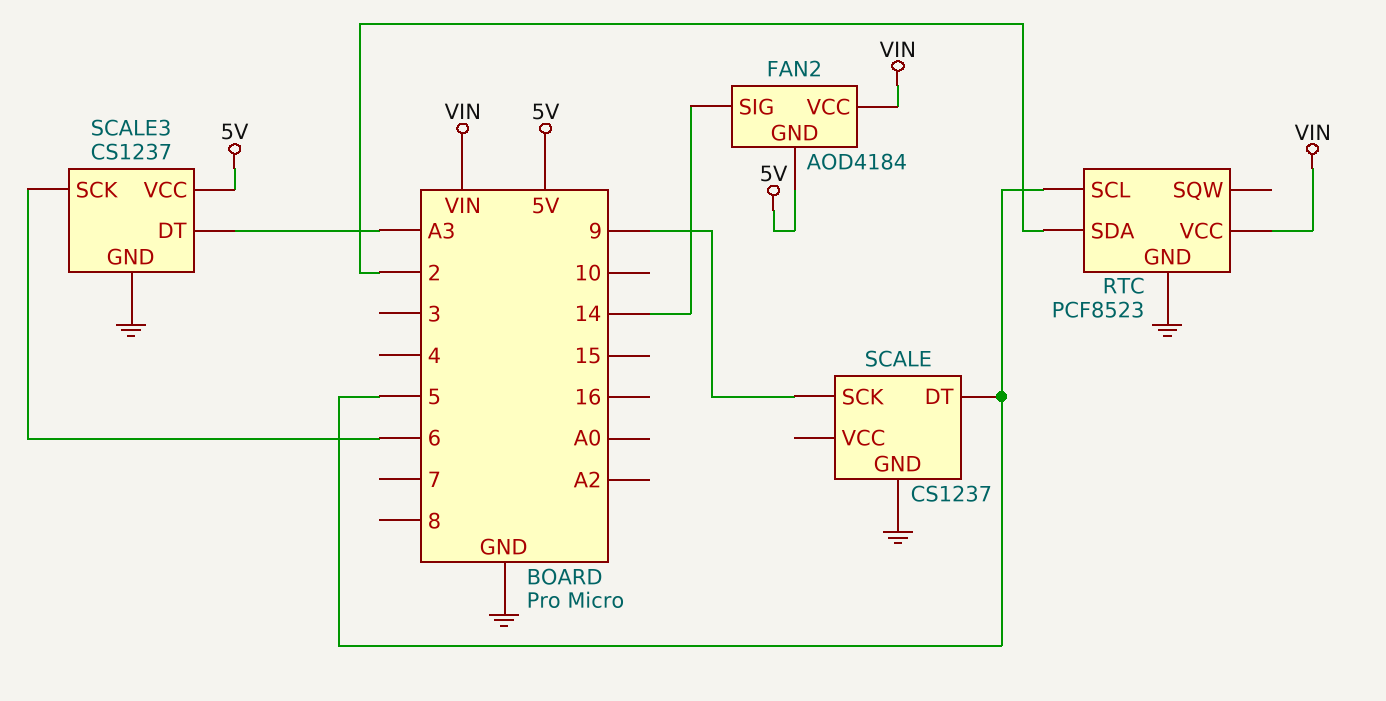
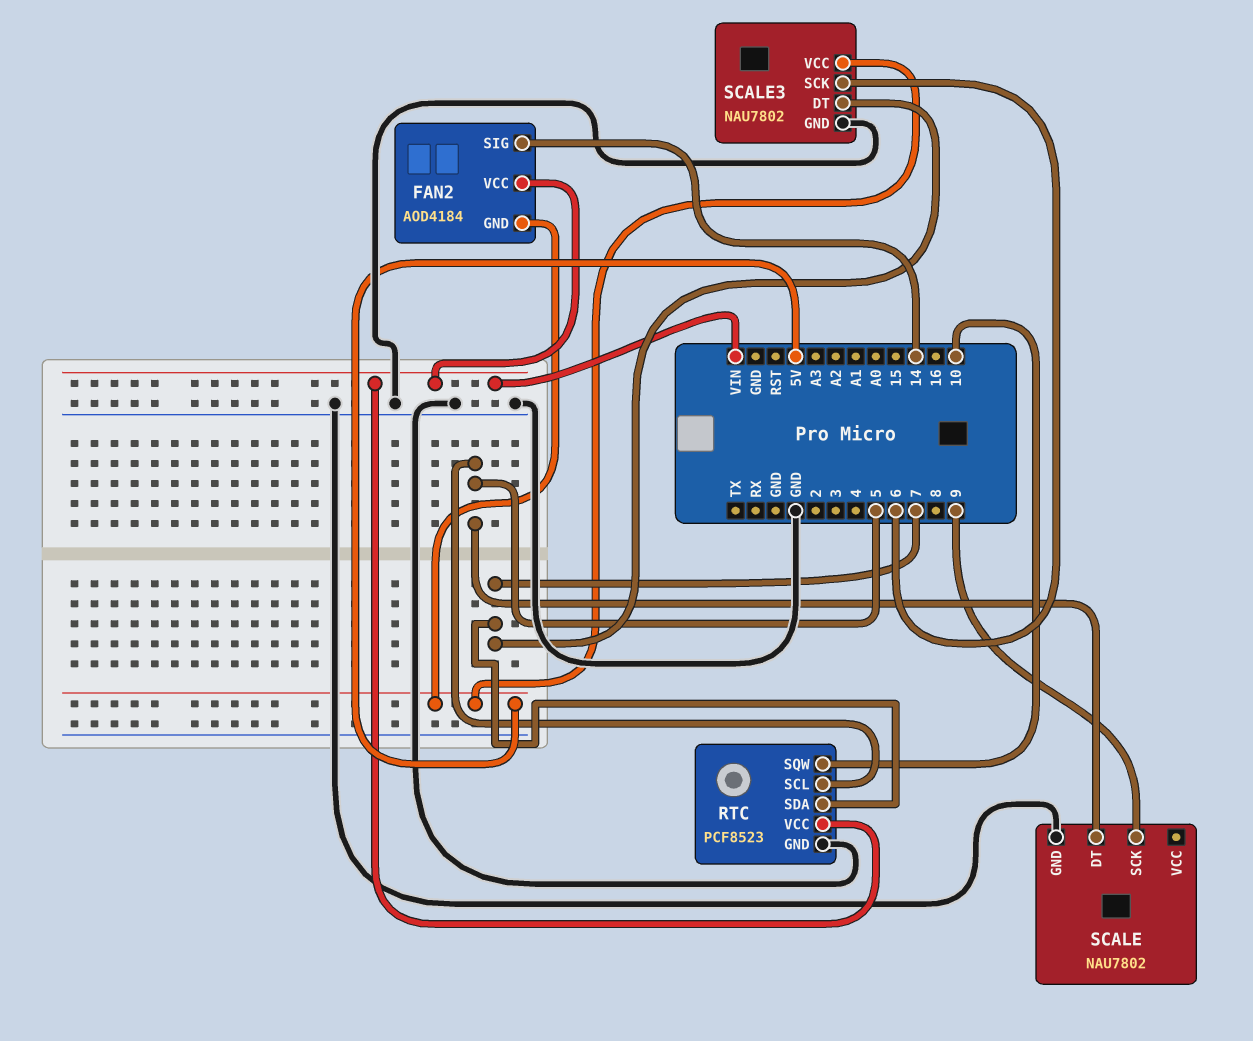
RTC pin SDA: 2 -> 7
RTC pin SQW: none -> 10
SCALE: CS1237 -> NAU7802
SCALE3: CS1237 -> NAU7802
SCALE3 pin DT: A3 -> 7

